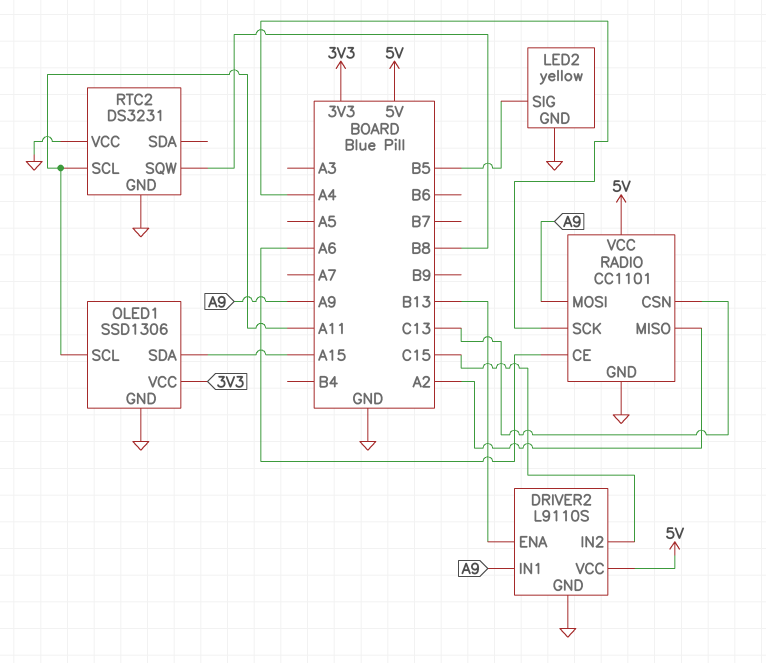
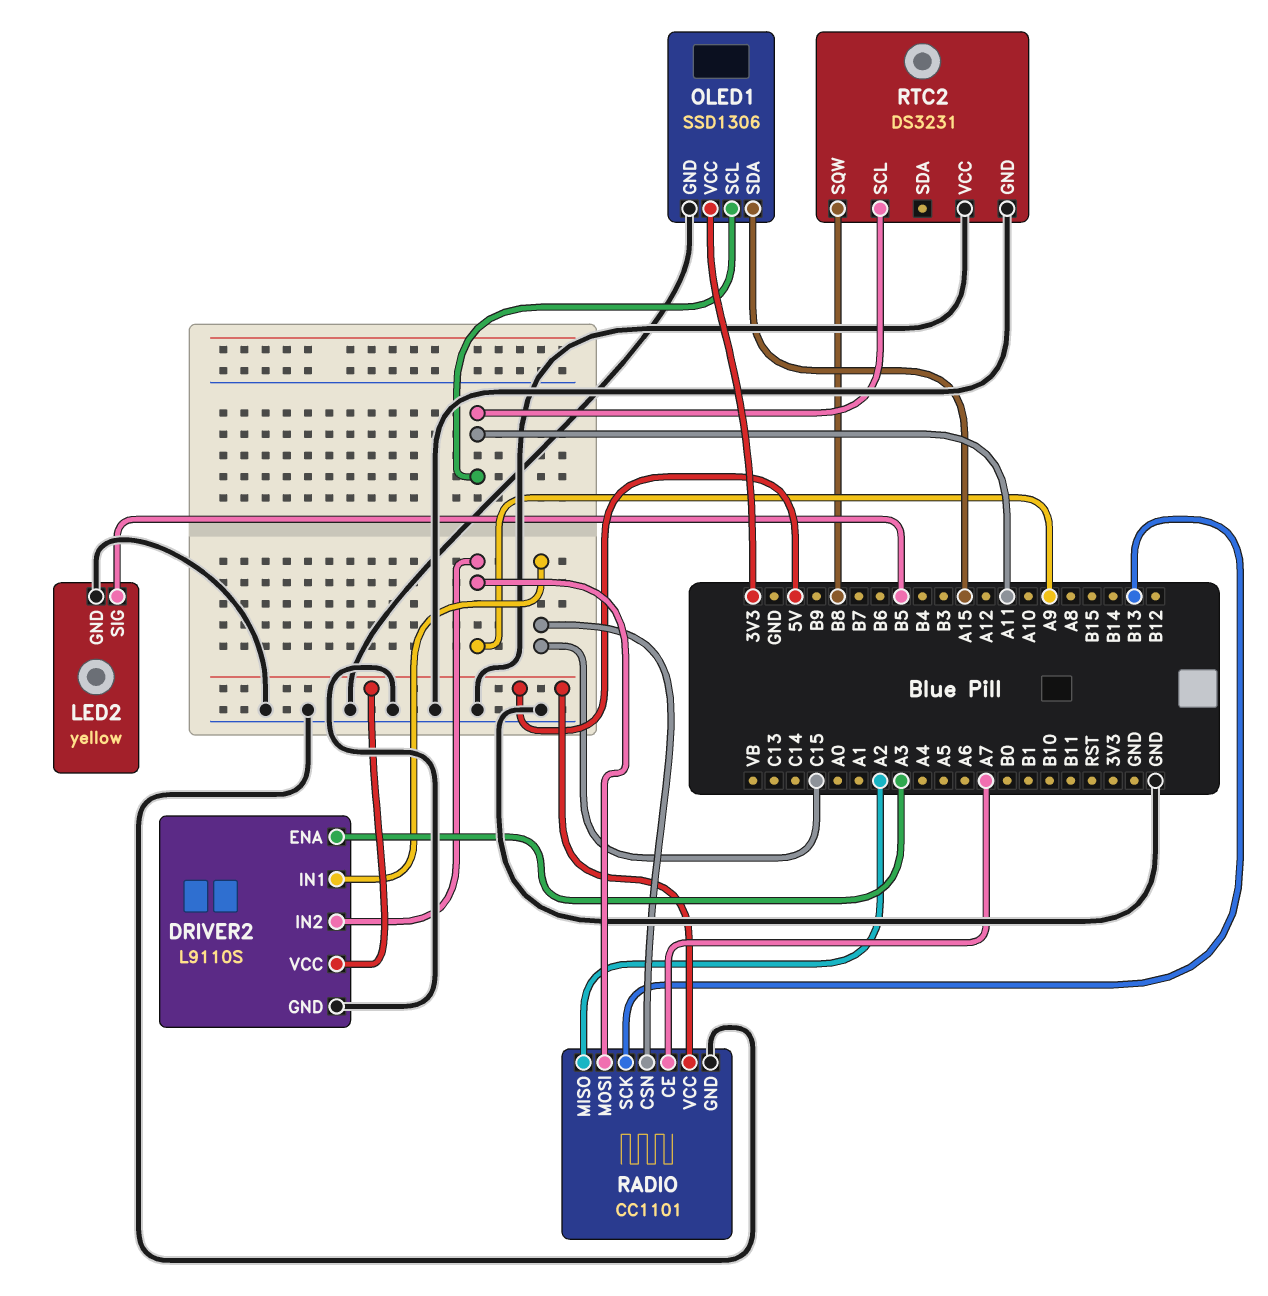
DRIVER2 pin ENA: B13 -> A3
DRIVER2 pin IN1: A9 -> C15
DRIVER2 pin IN2: C15 -> A9
RADIO pin CE: A6 -> A7
RADIO pin CSN: C13 -> C15
RADIO pin SCK: A4 -> B13

